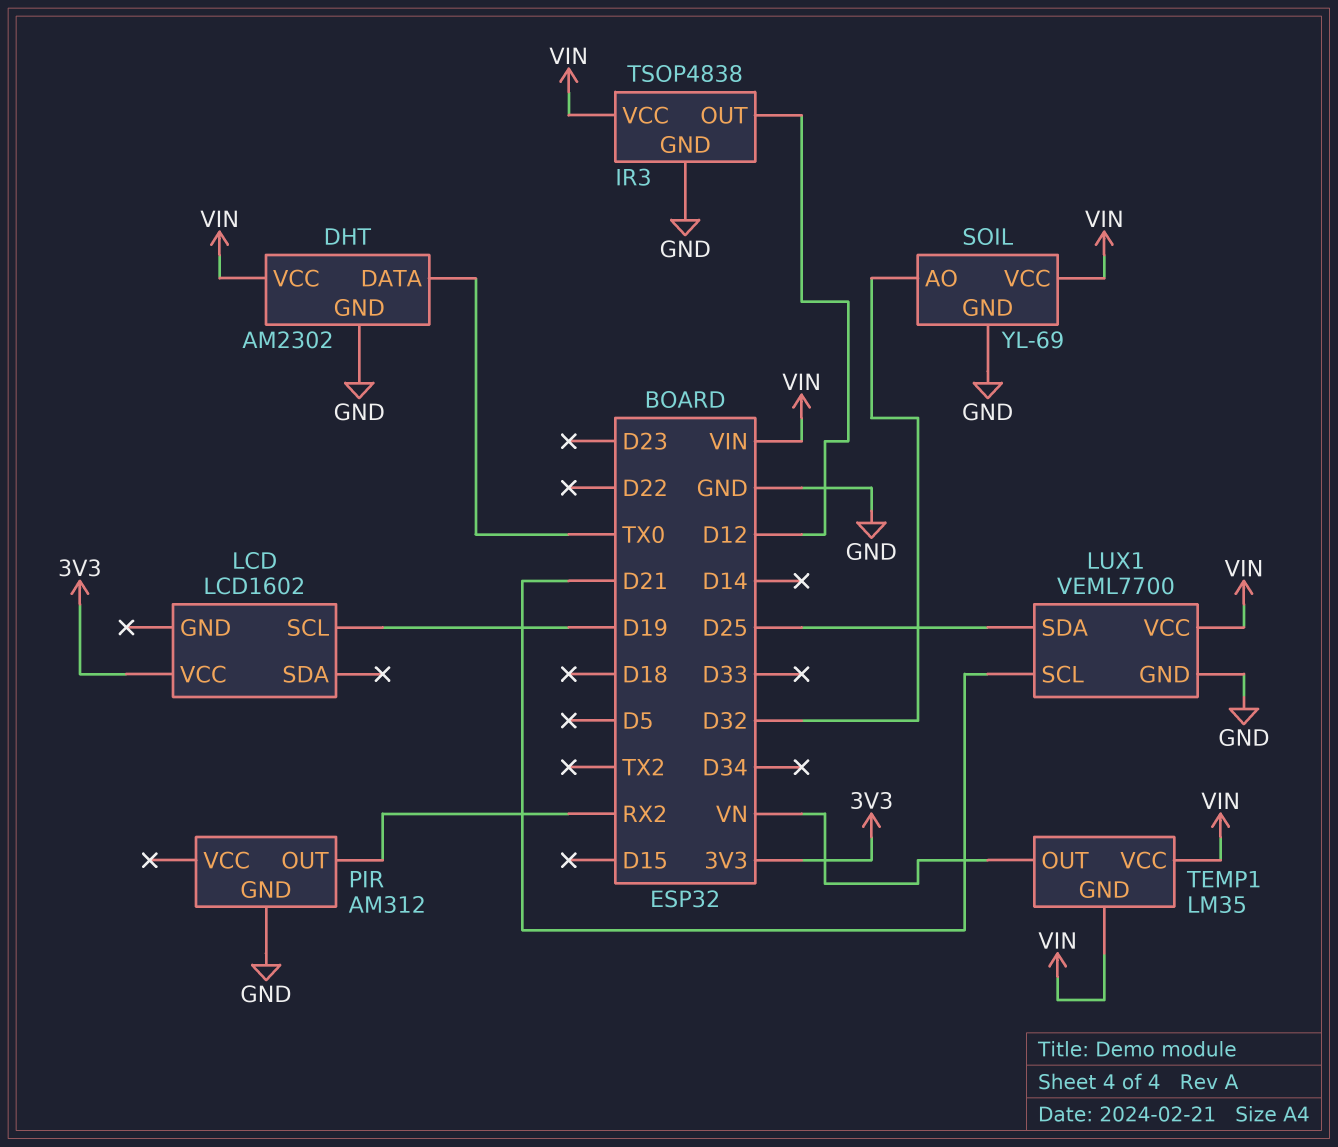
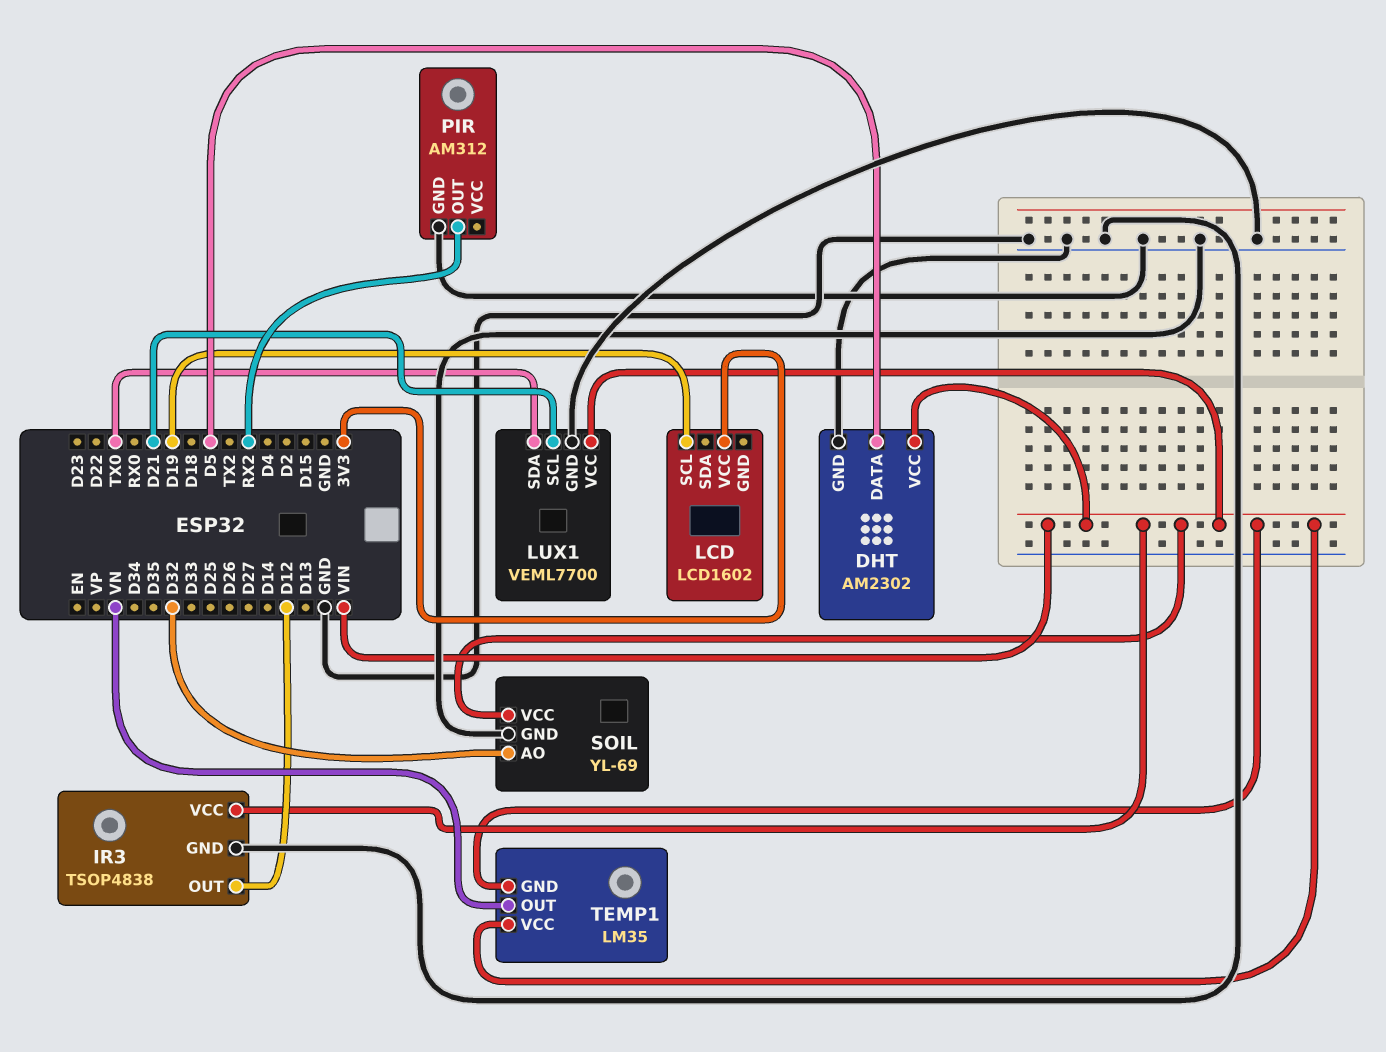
DHT pin DATA: TX0 -> D5
LUX1 pin SDA: D25 -> TX0

